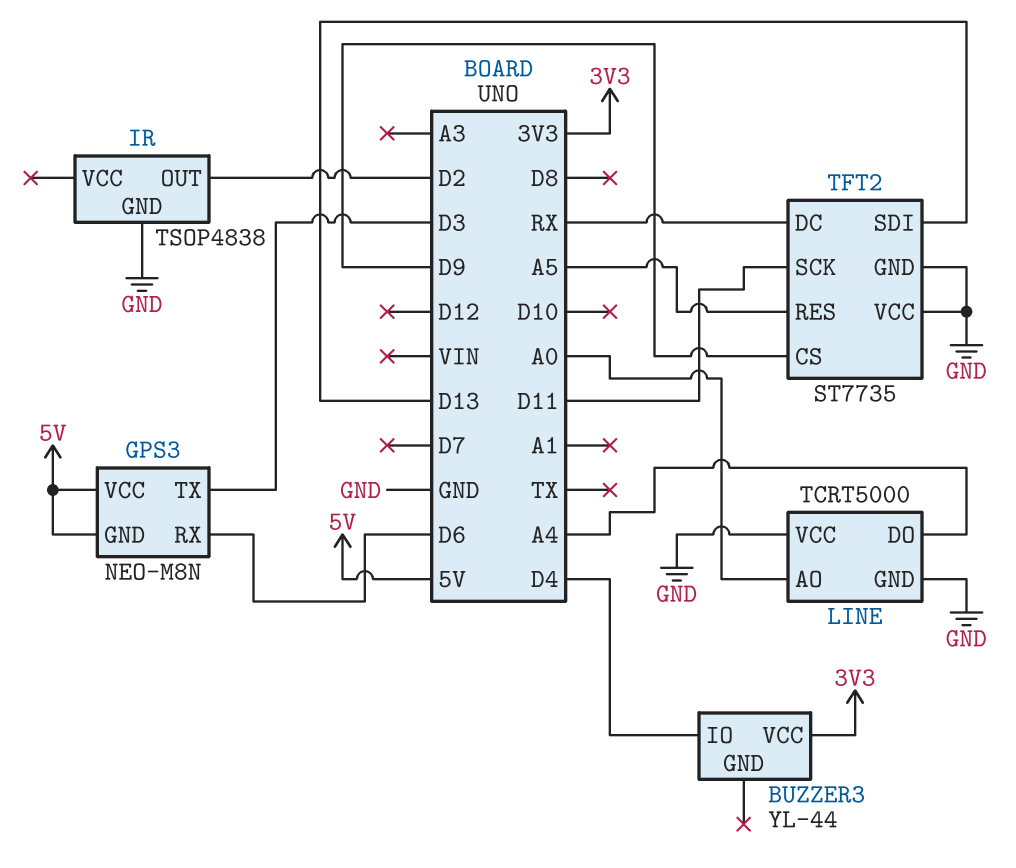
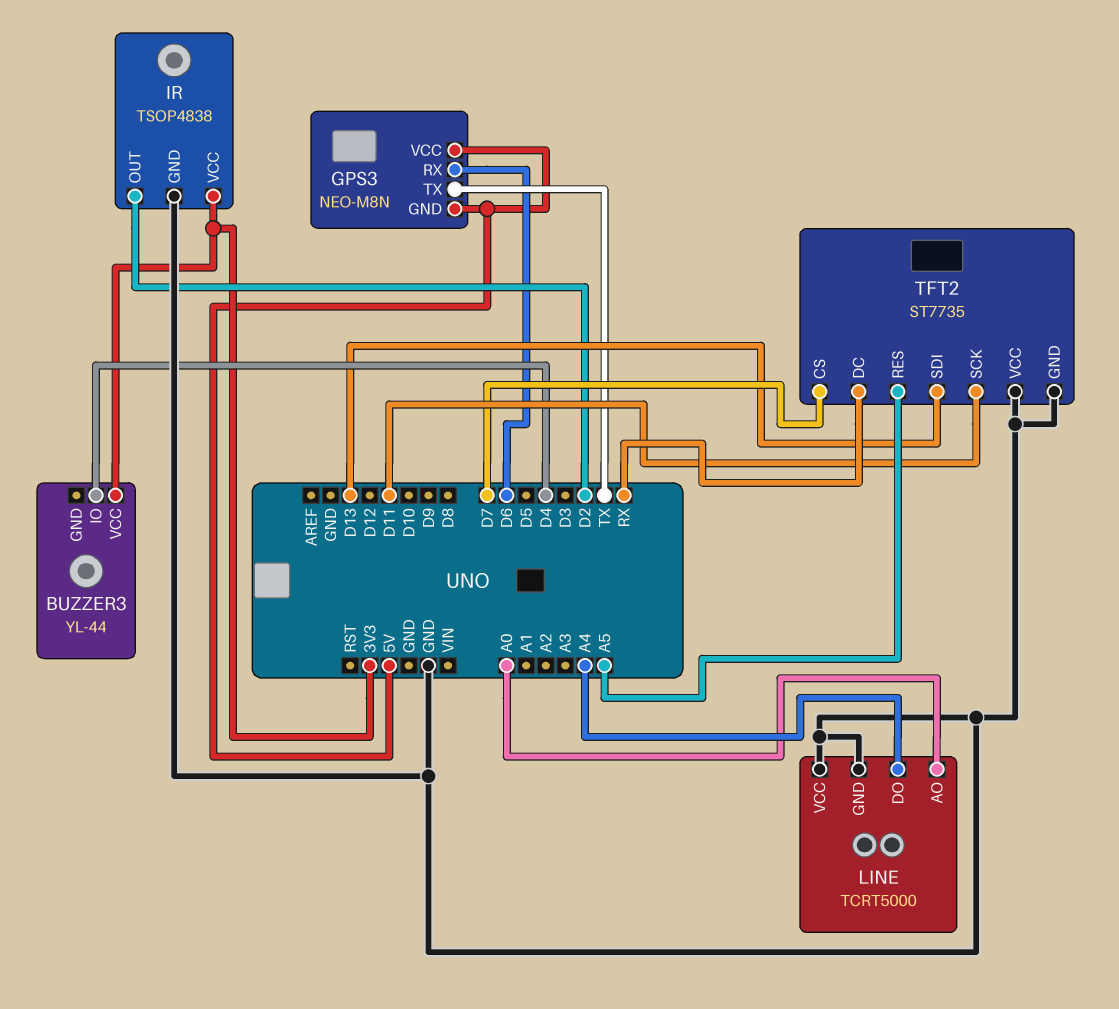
GPS3 pin TX: D3 -> TX
IR pin VCC: none -> 3V3
TFT2 pin CS: D9 -> D7

